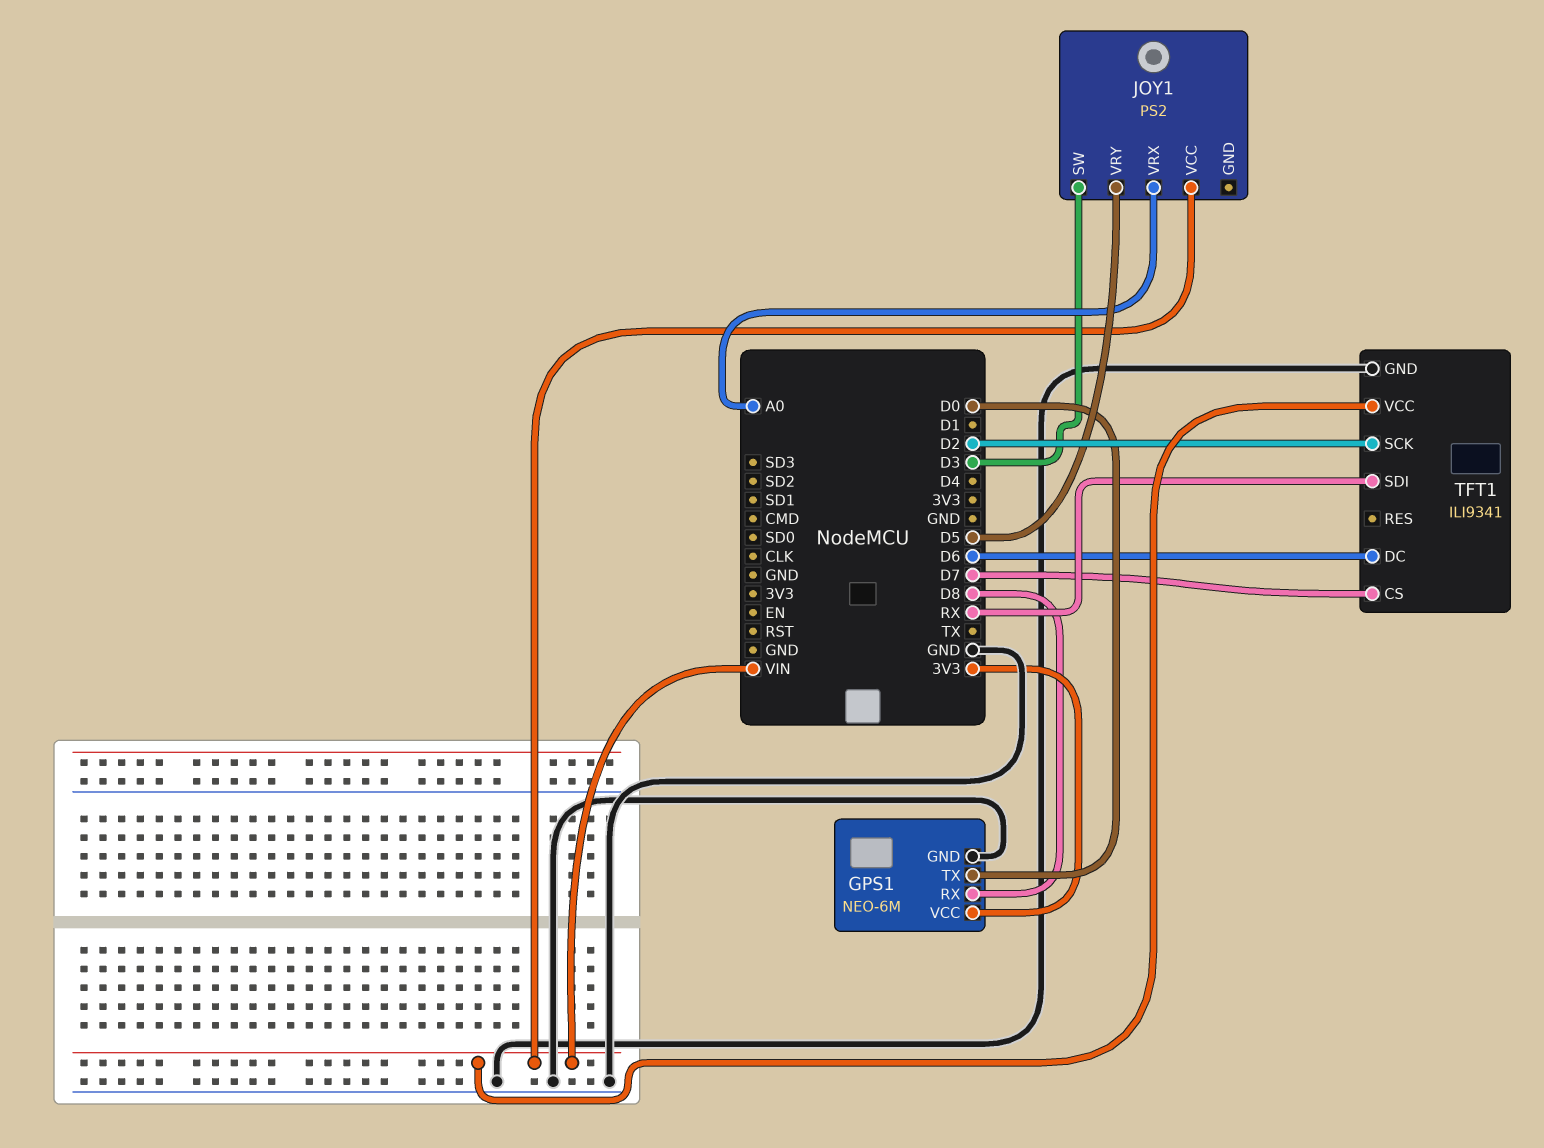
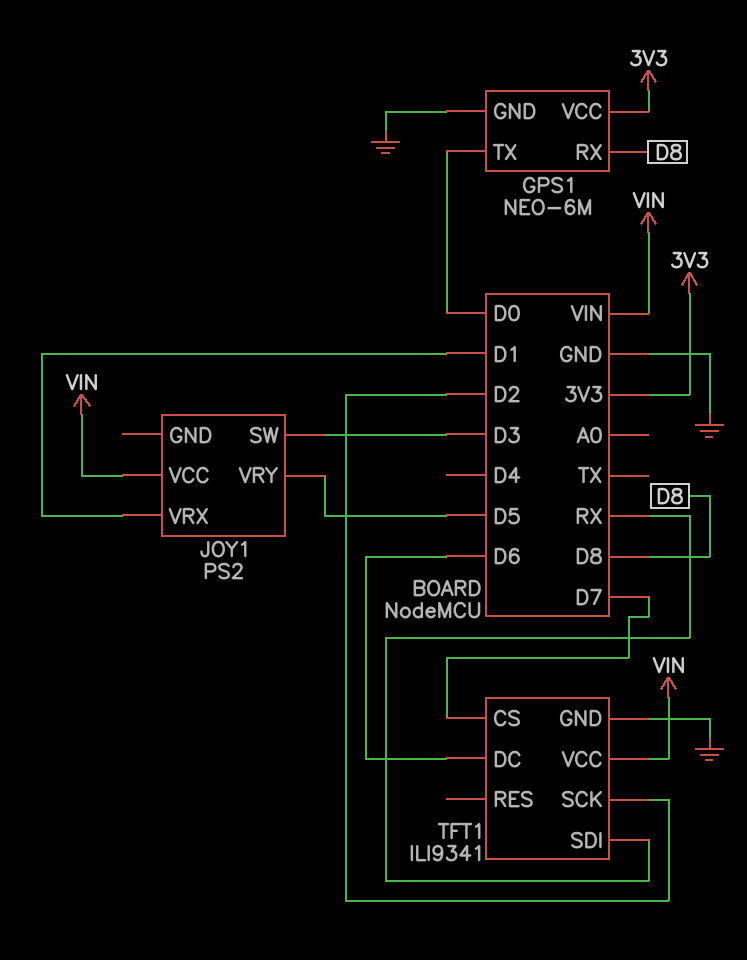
JOY1 pin VRX: A0 -> D1

